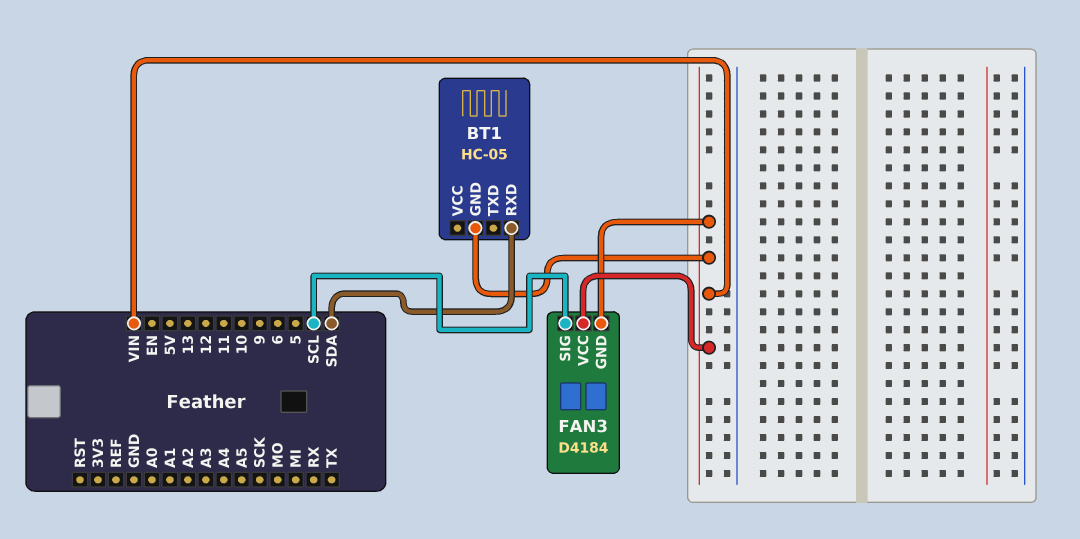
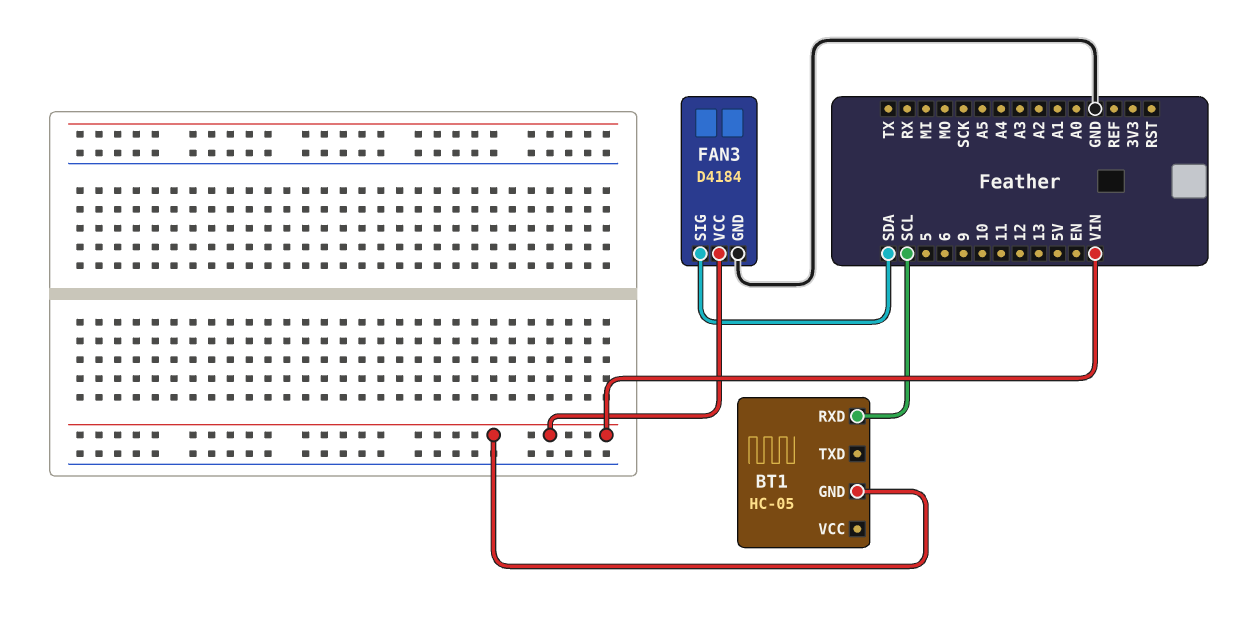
BT1 pin RXD: SDA -> SCL
FAN3 pin GND: VIN -> GND
FAN3 pin SIG: SCL -> SDA

